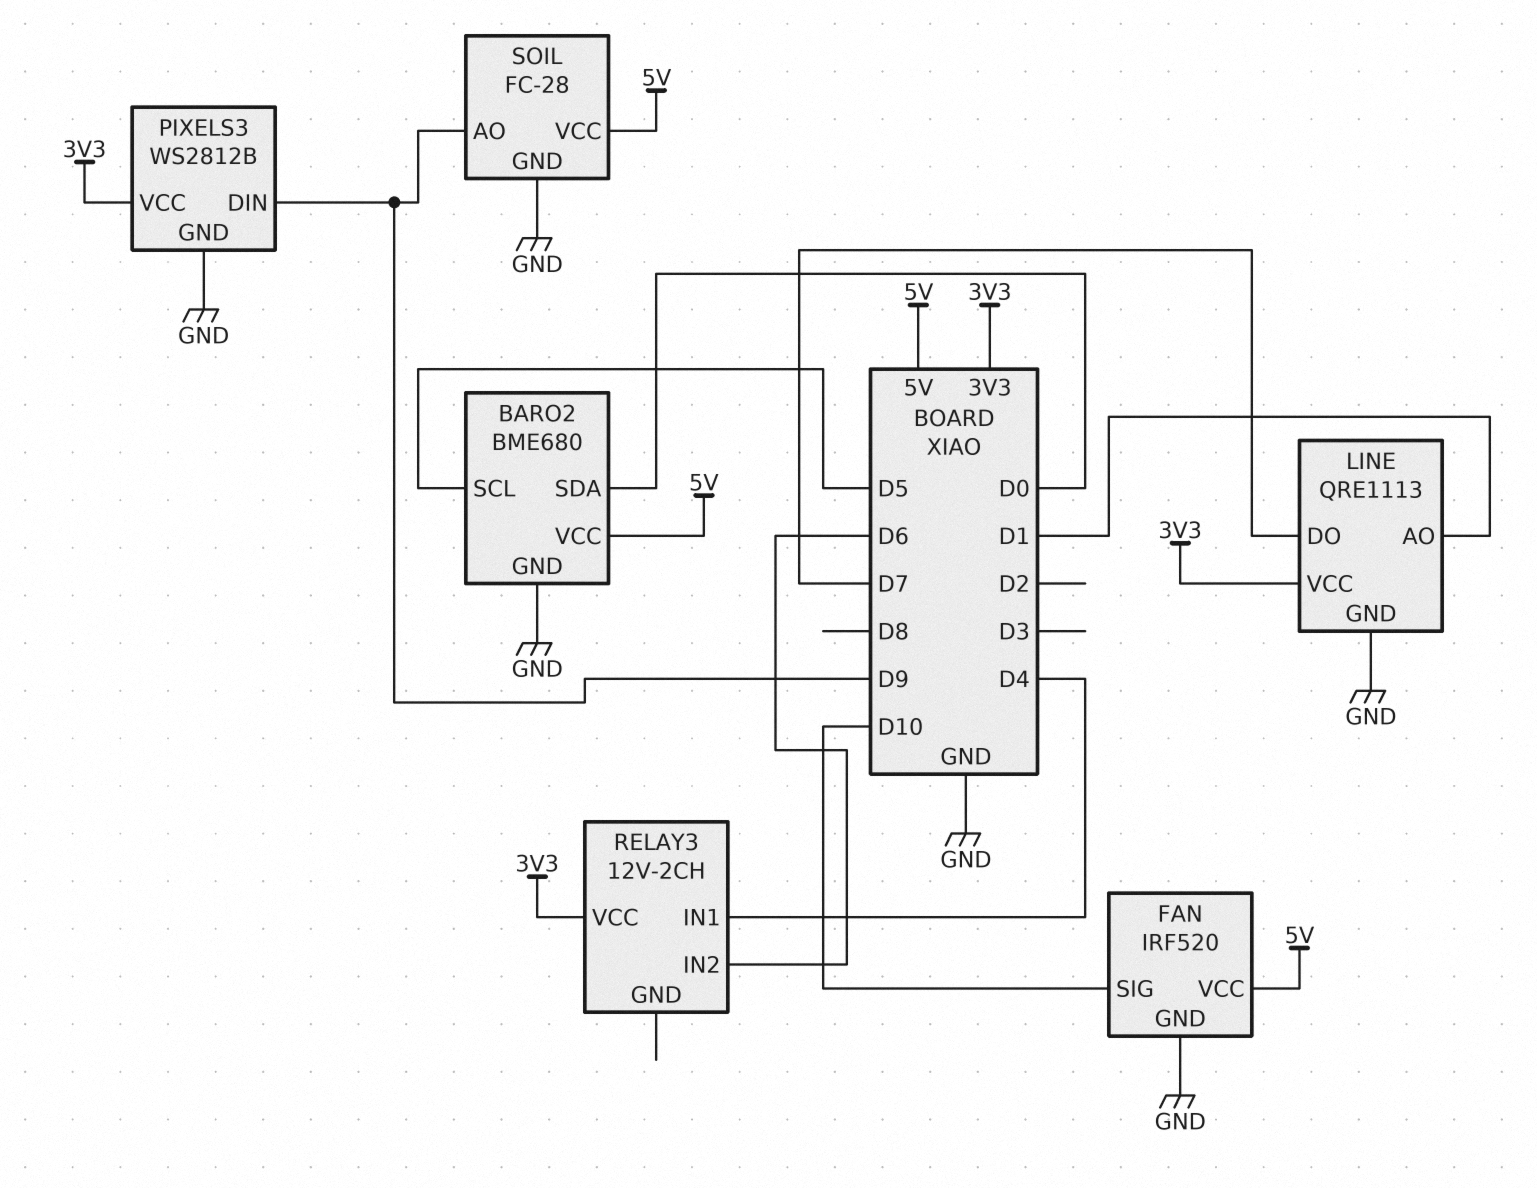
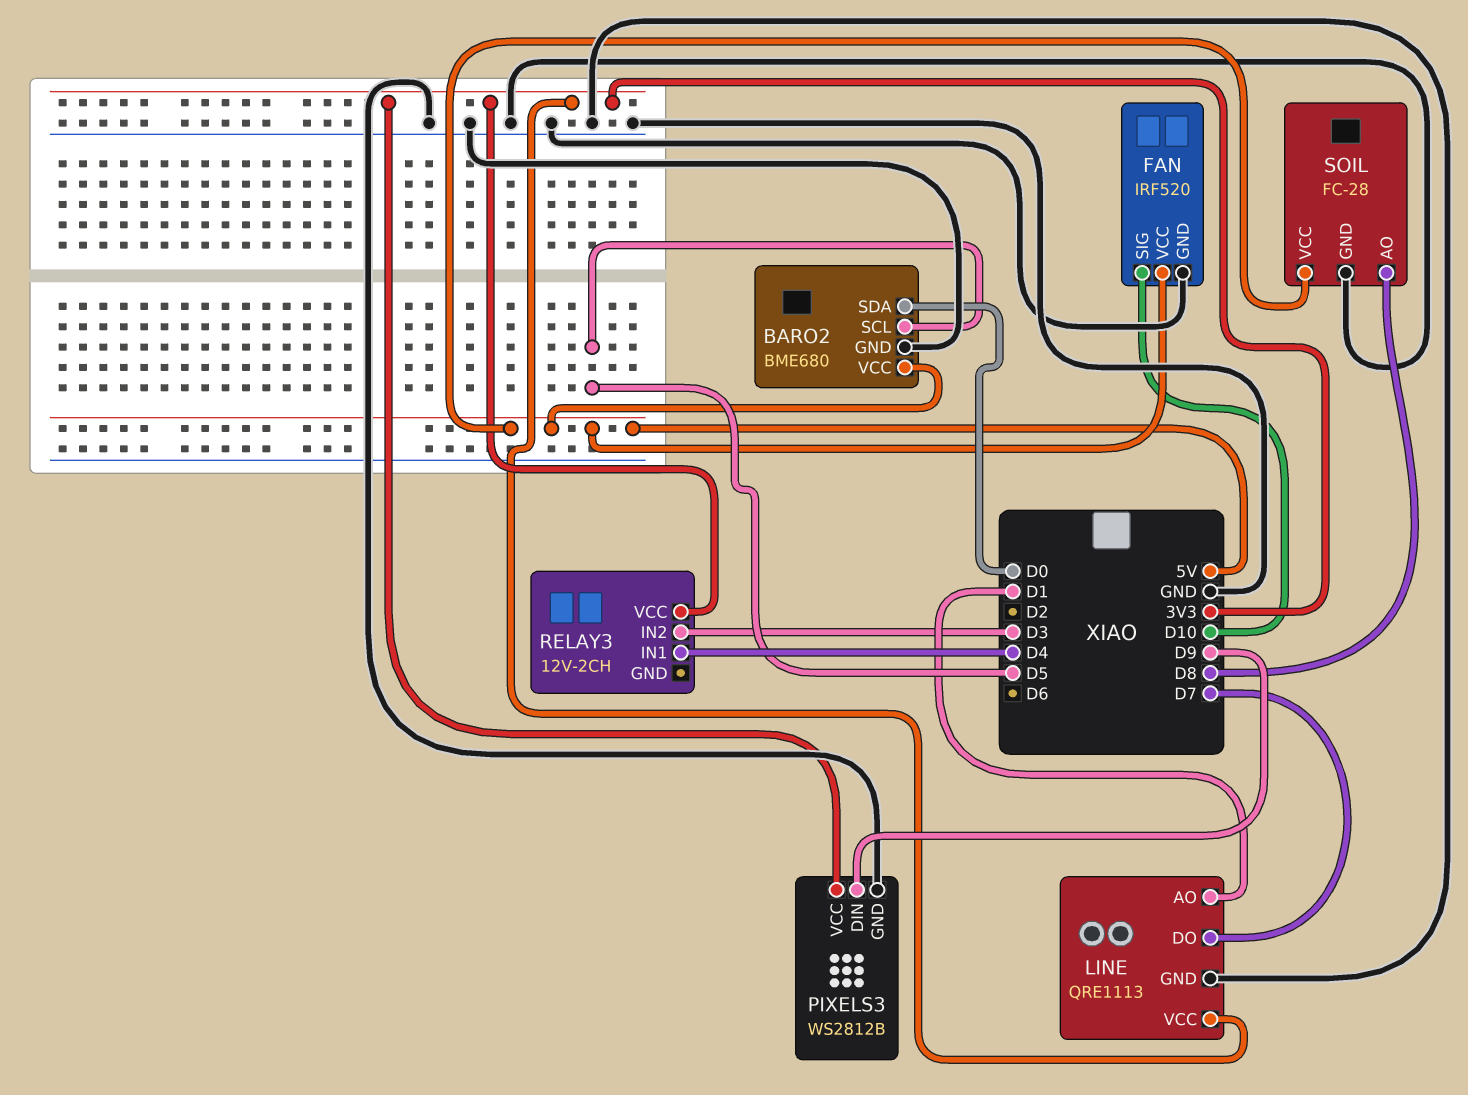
RELAY3 pin IN2: D6 -> D3
SOIL pin AO: D9 -> D8

